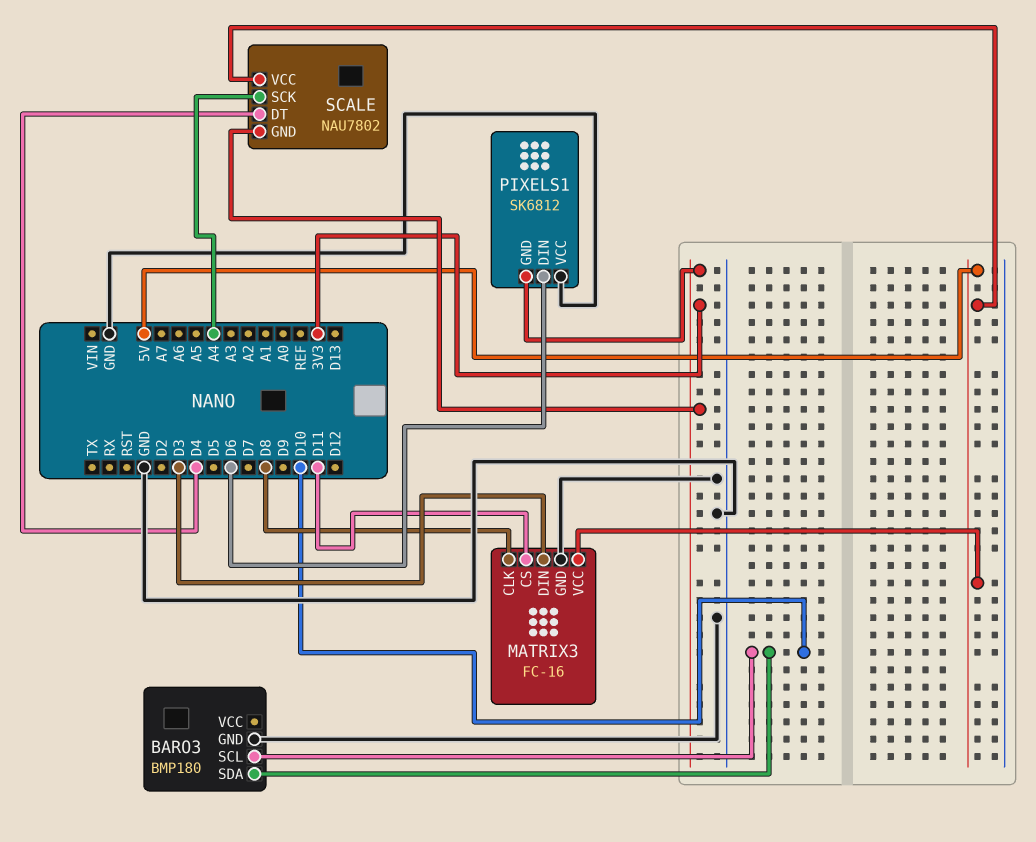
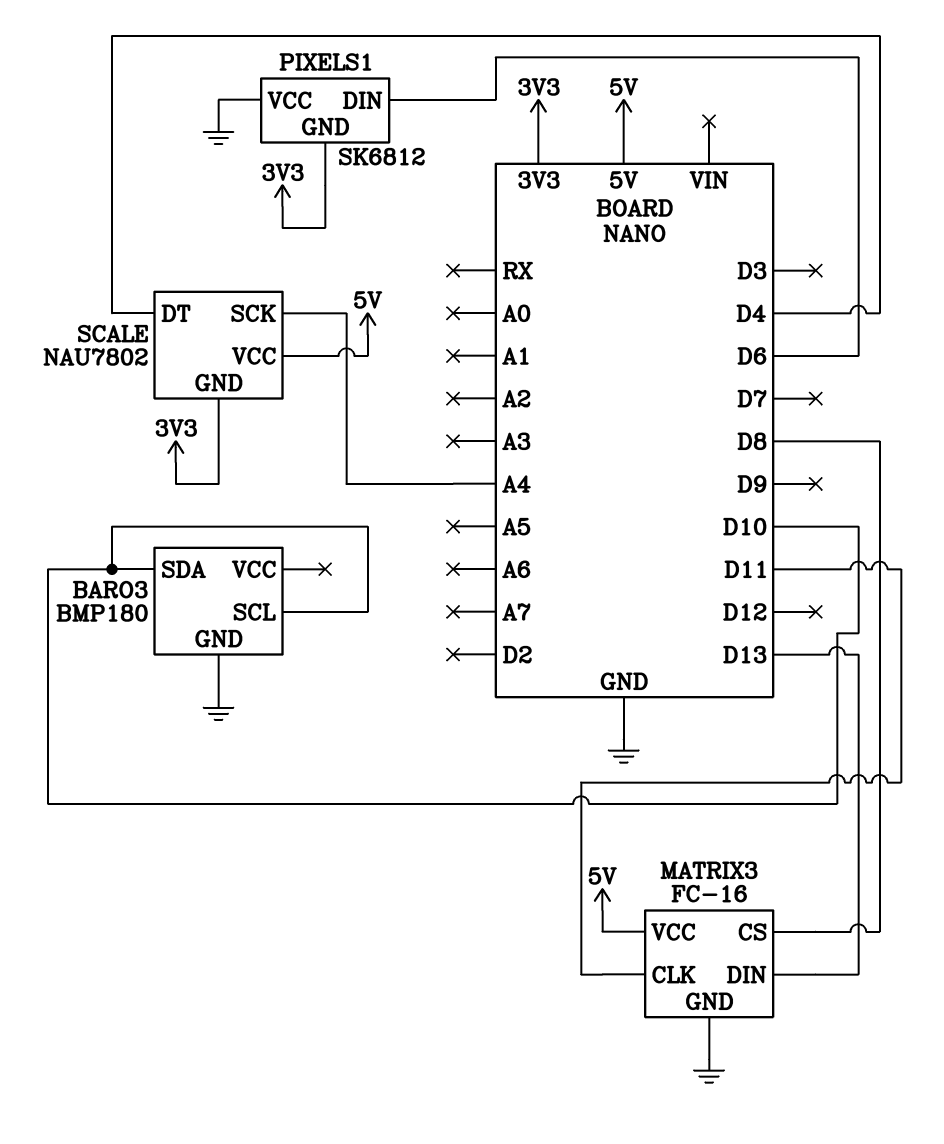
MATRIX3 pin CLK: D8 -> D11
MATRIX3 pin CS: D11 -> D8
MATRIX3 pin DIN: D3 -> D13

